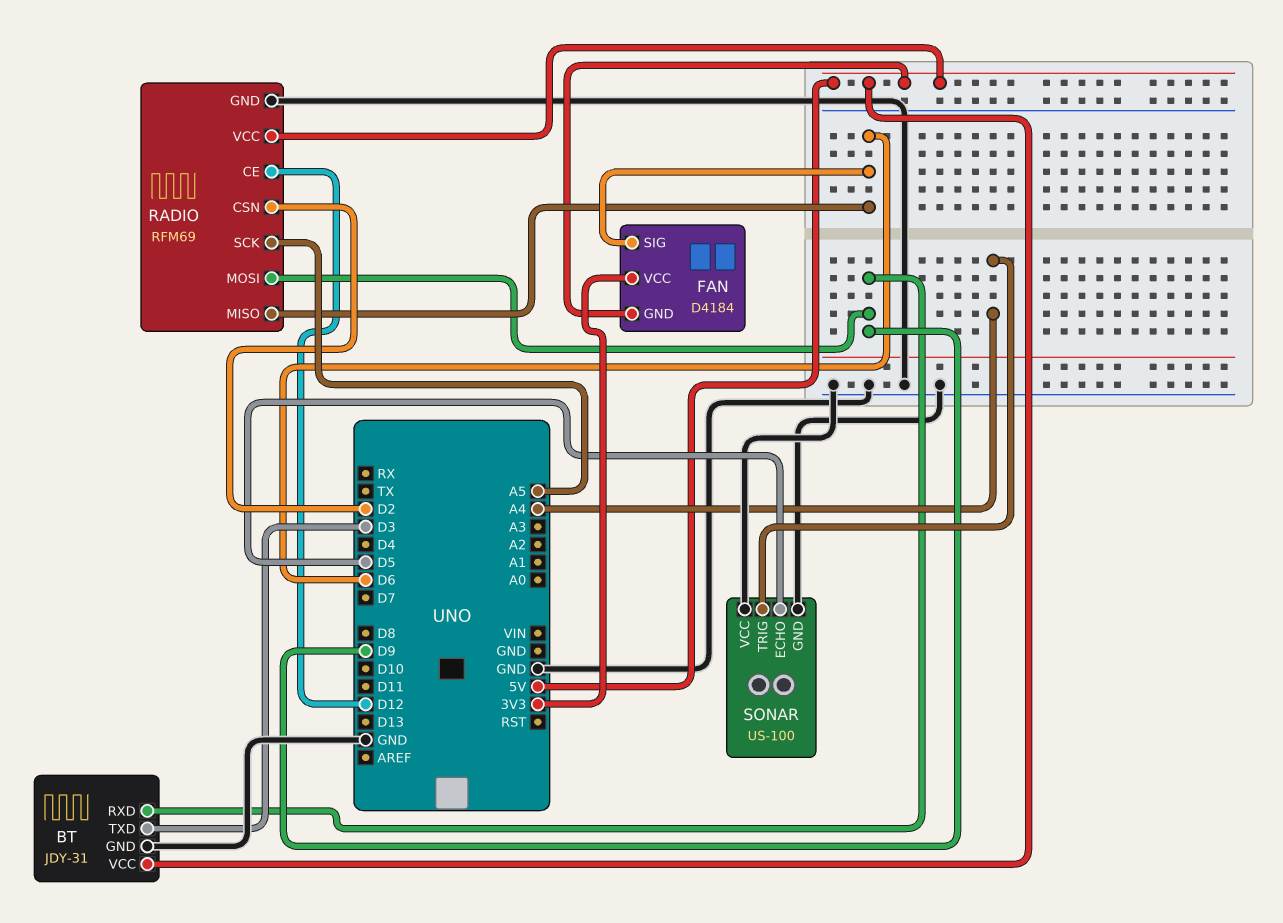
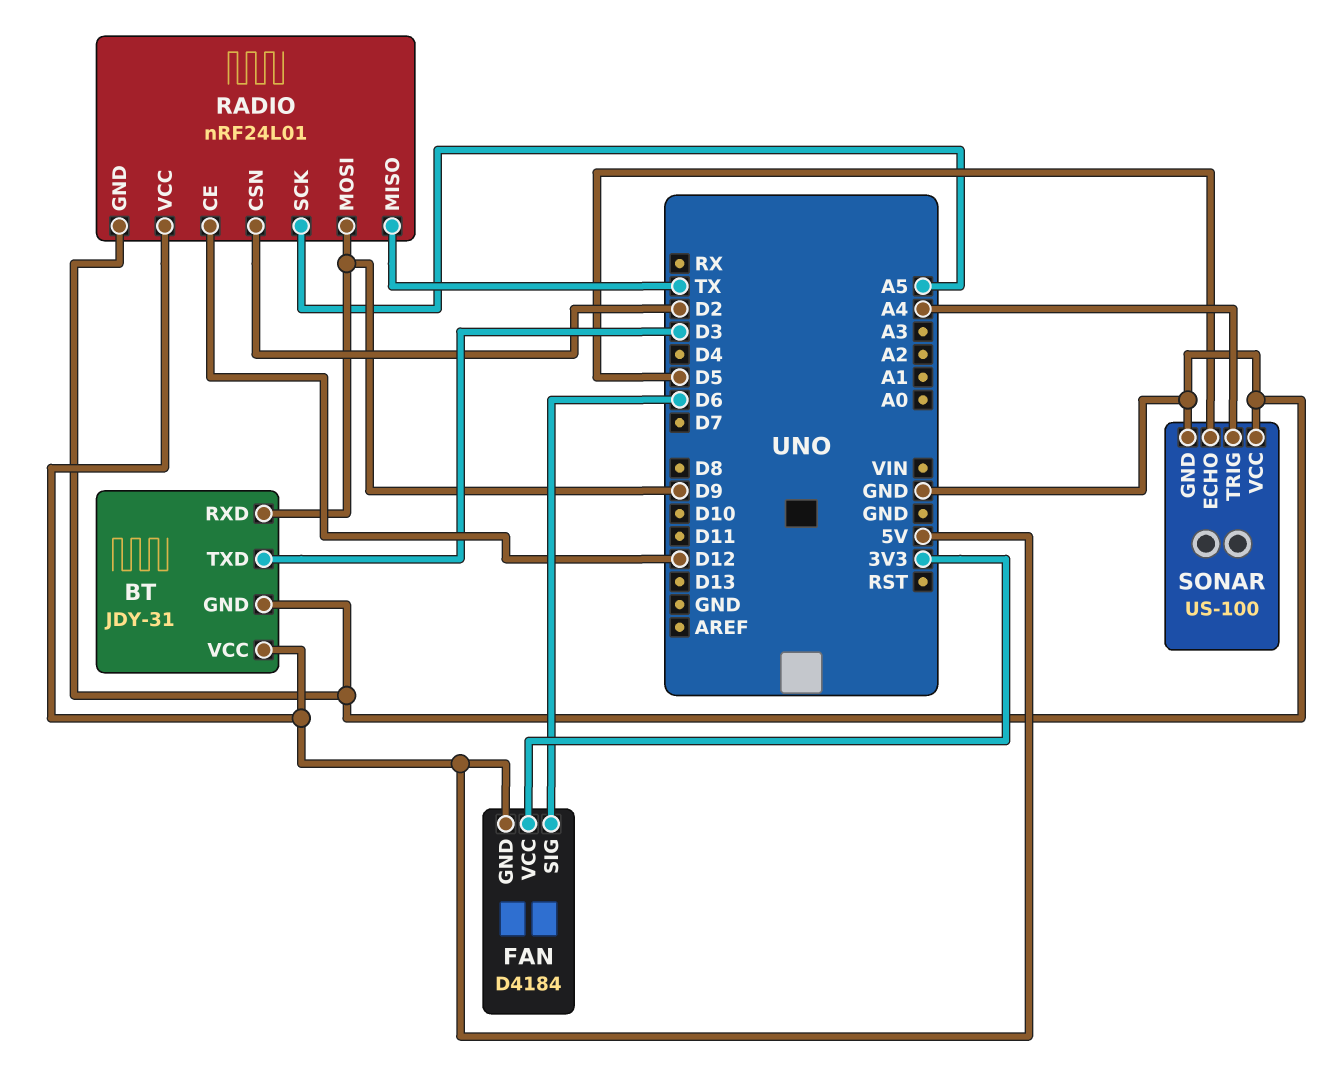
RADIO: RFM69 -> nRF24L01
RADIO pin MISO: D6 -> TX

